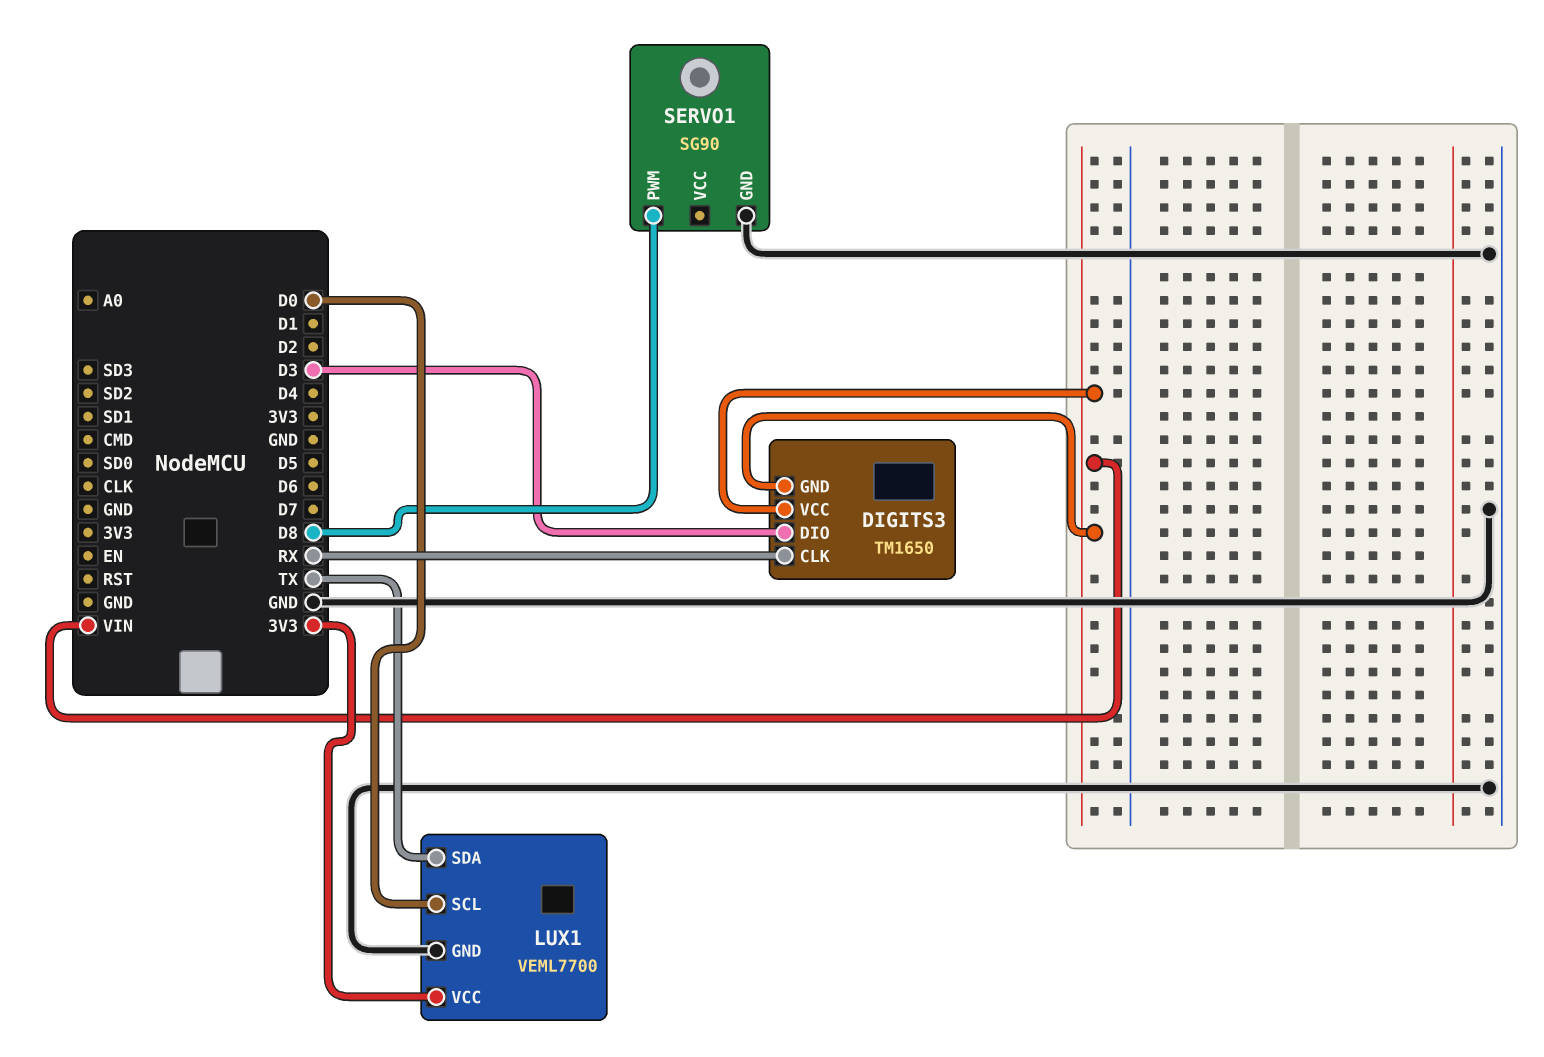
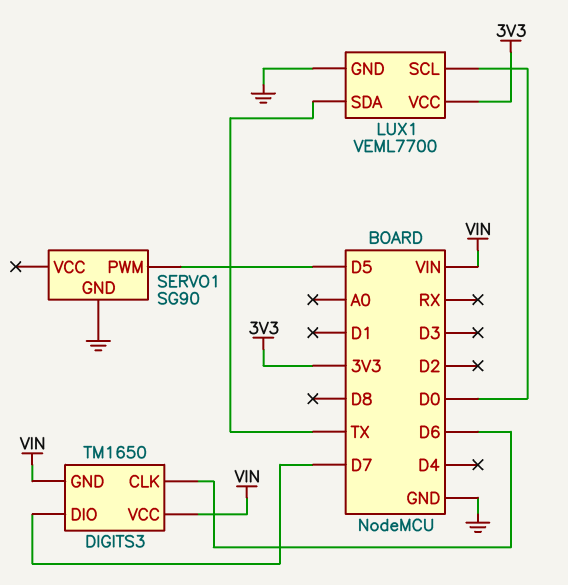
DIGITS3 pin CLK: RX -> D6
DIGITS3 pin DIO: D3 -> D7
SERVO1 pin PWM: D8 -> D5

